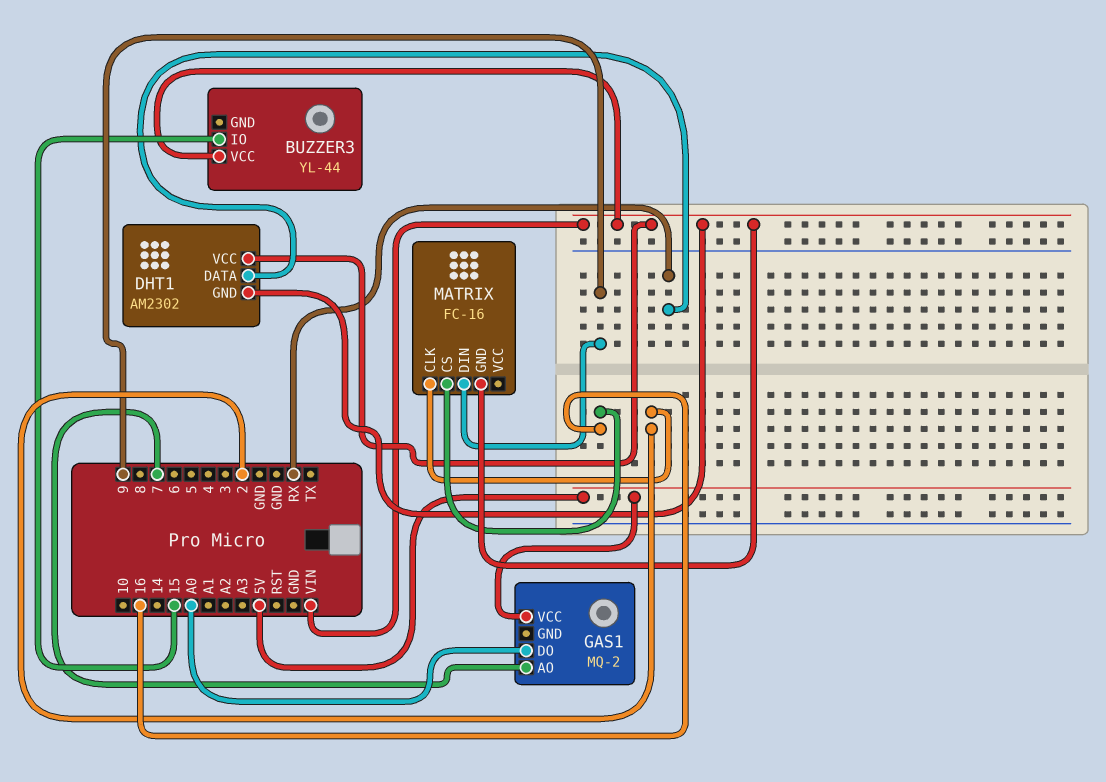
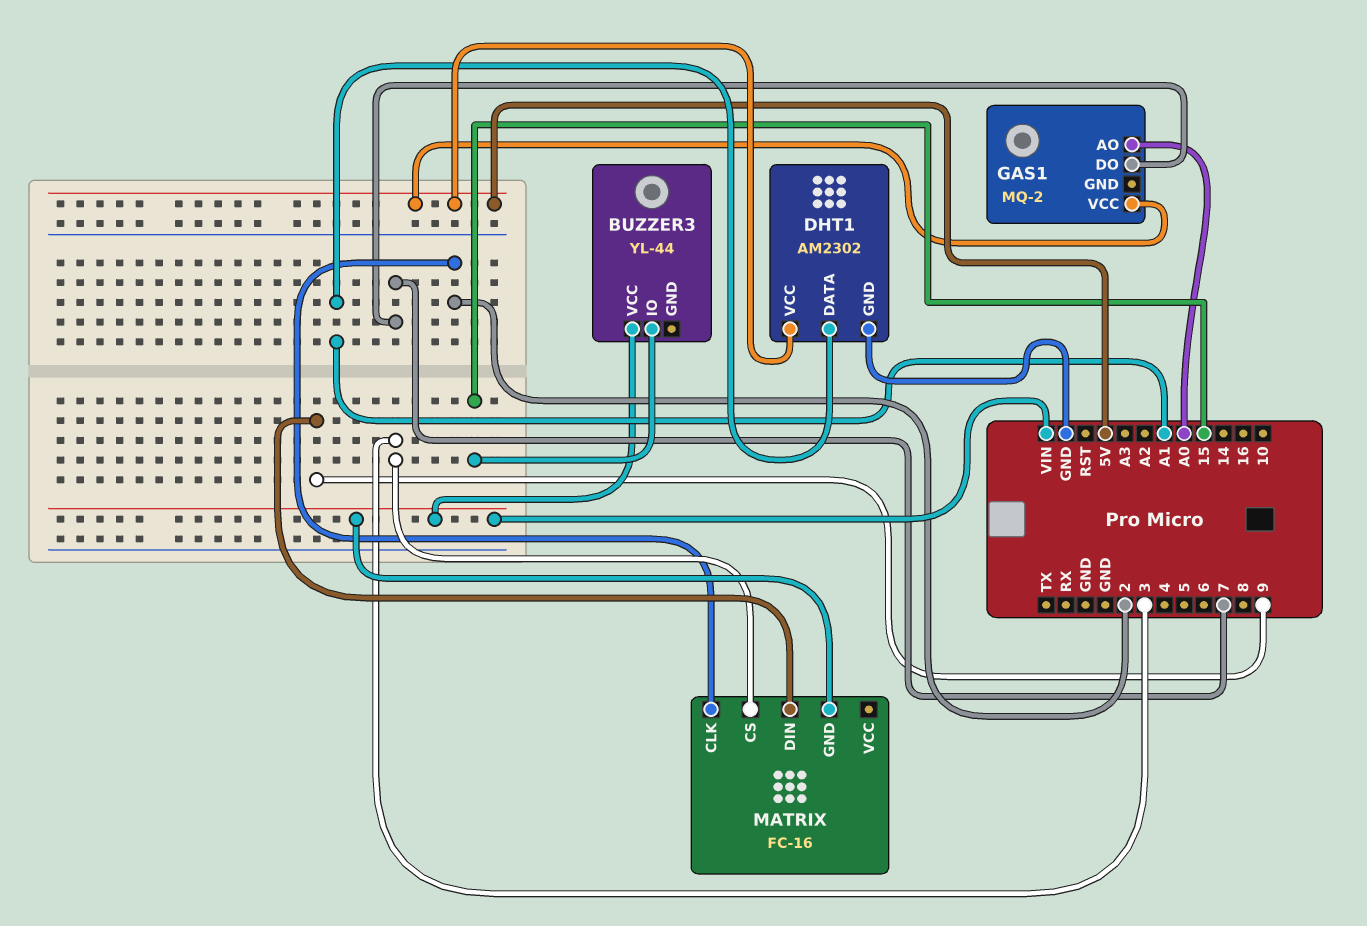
DHT1 pin DATA: RX -> A1
DHT1 pin GND: VIN -> GND
DHT1 pin VCC: VIN -> 5V
GAS1 pin AO: 7 -> A0
GAS1 pin DO: A0 -> 7
MATRIX pin CS: 16 -> 3

